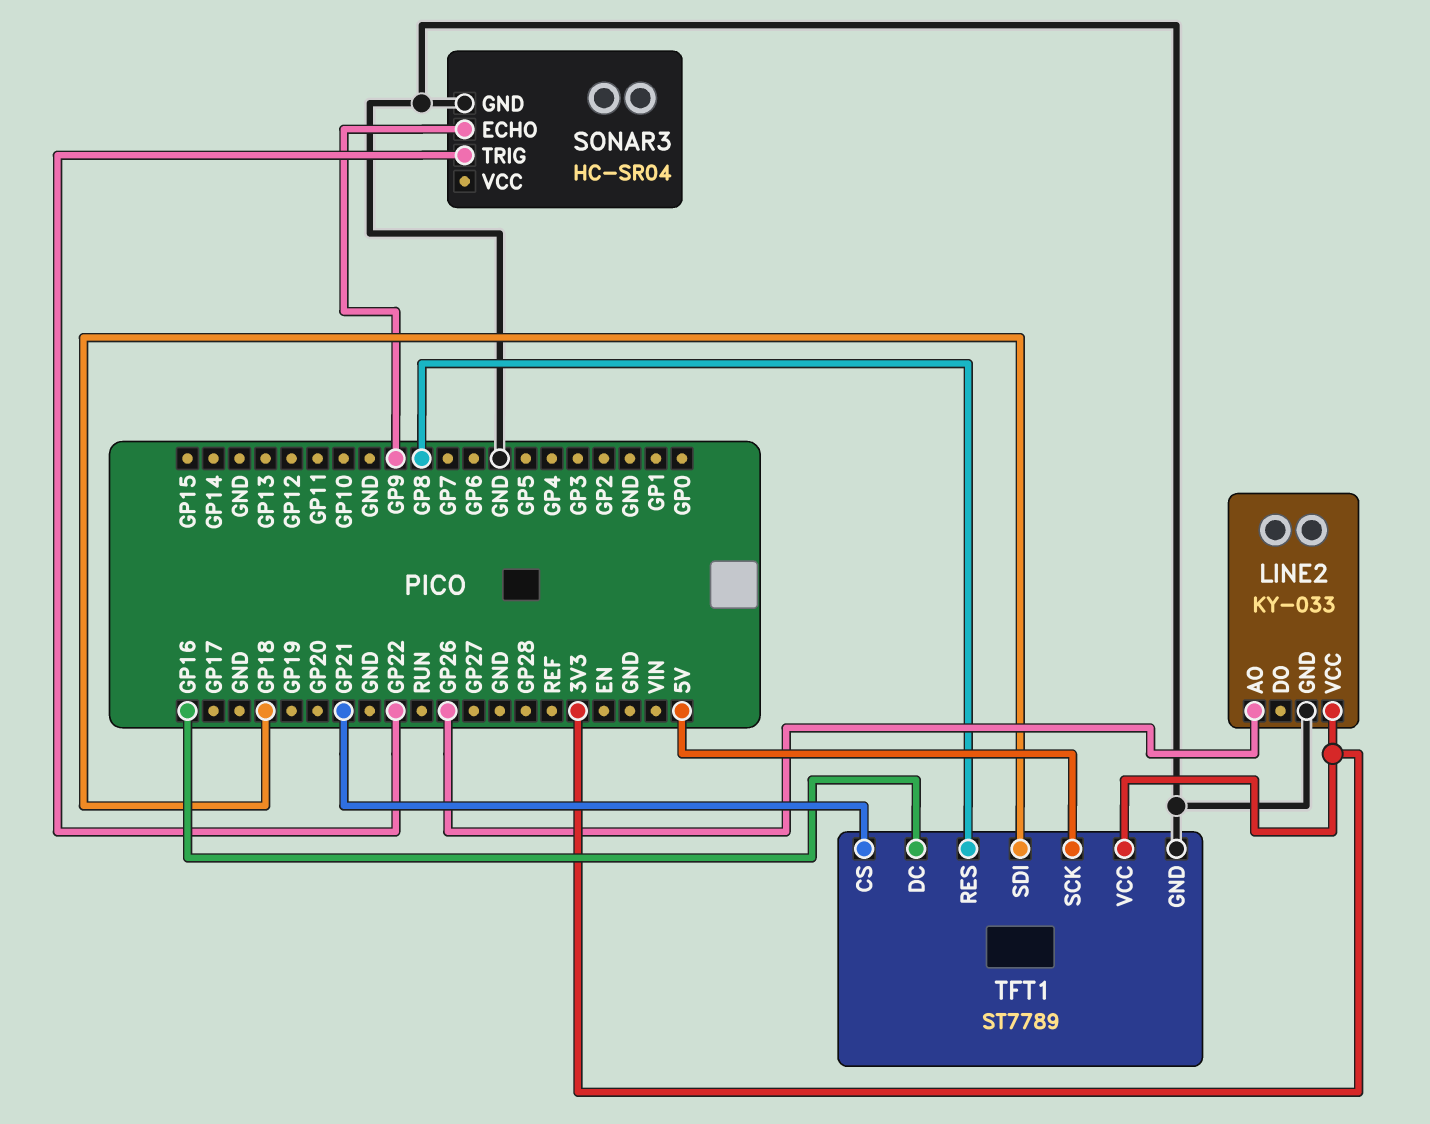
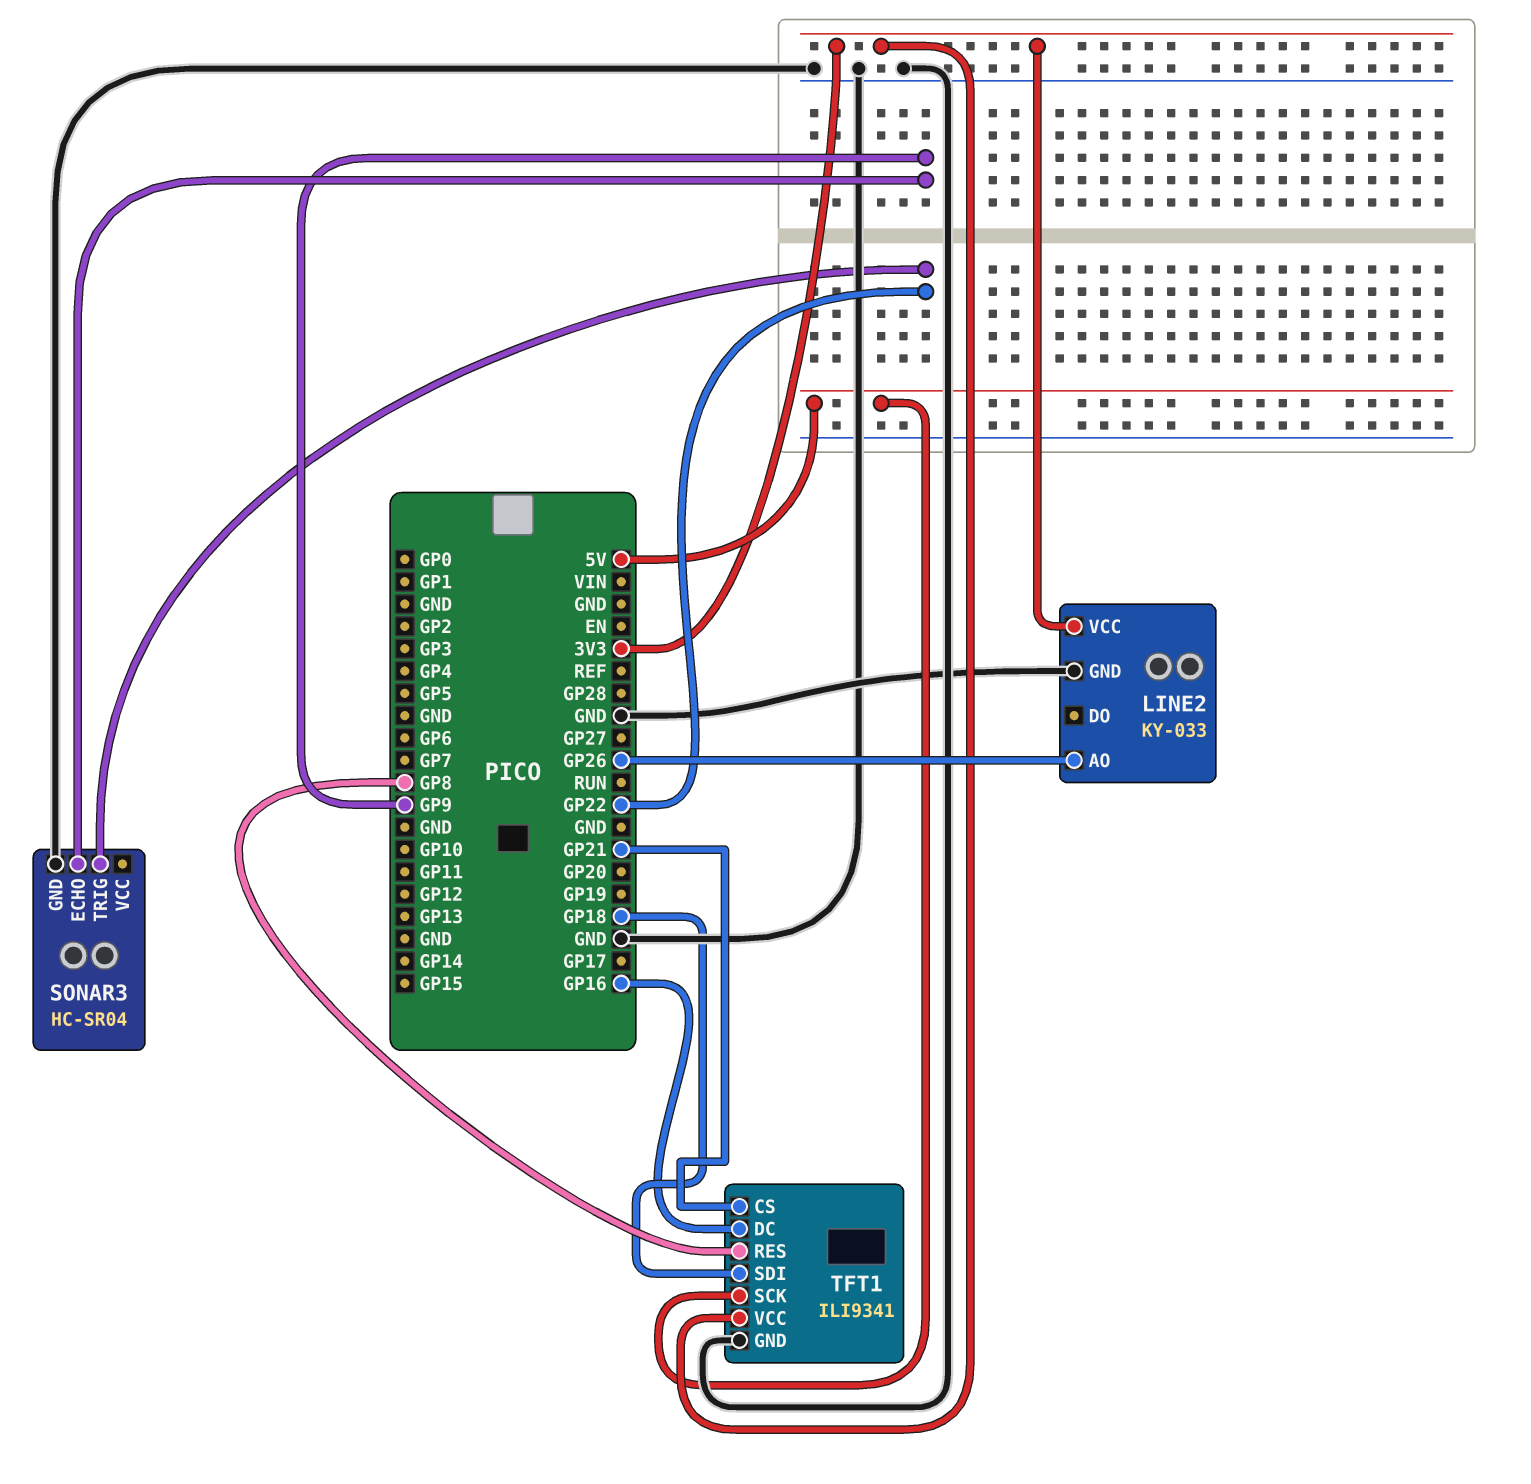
TFT1: ST7789 -> ILI9341

